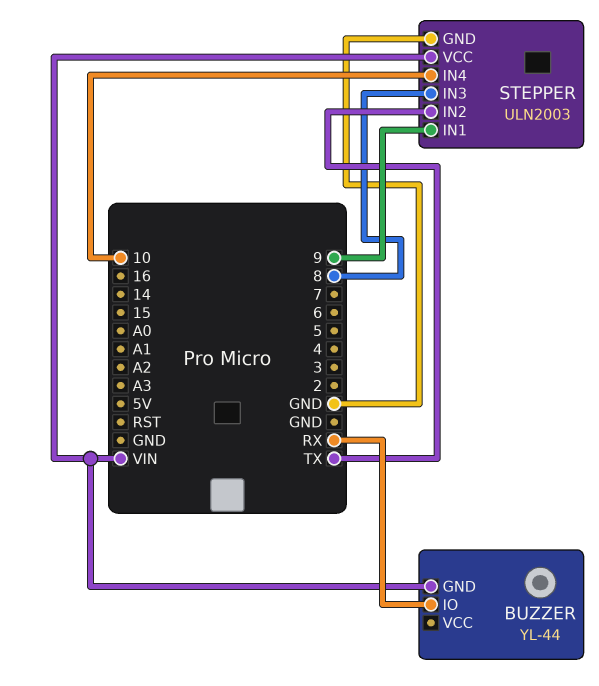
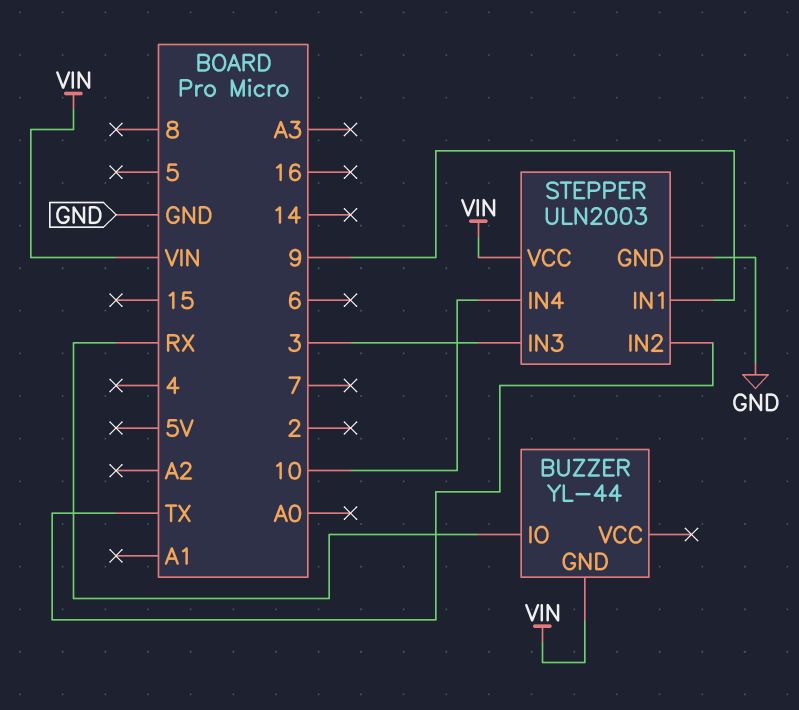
STEPPER pin IN3: 8 -> 3

